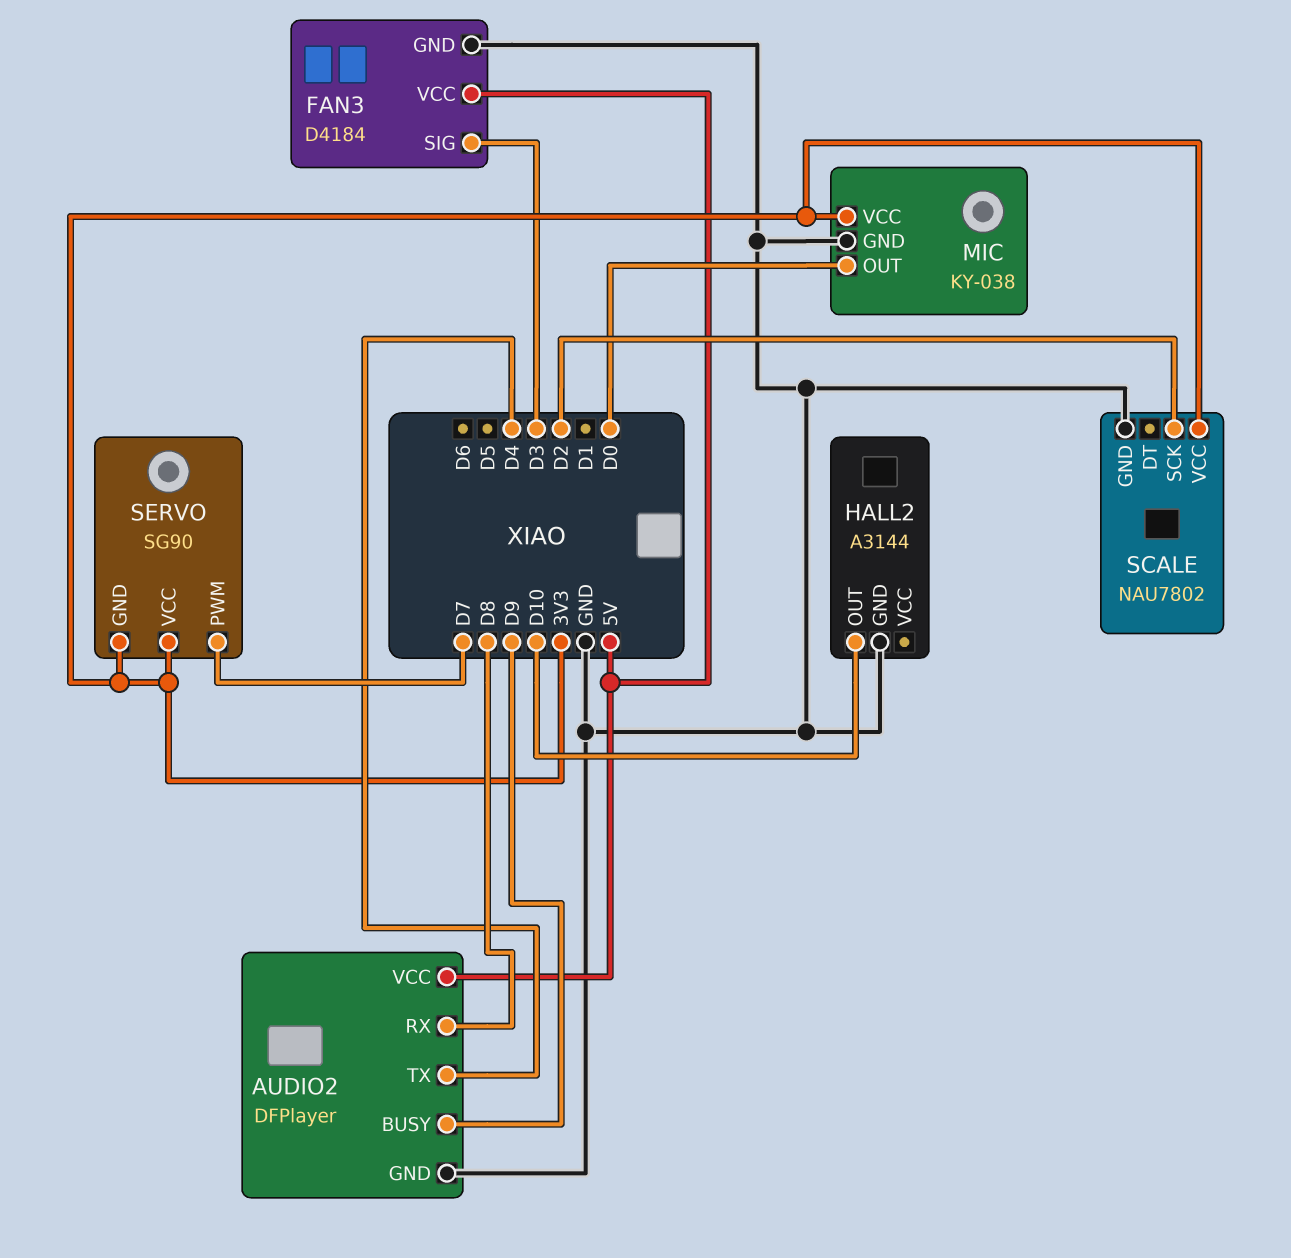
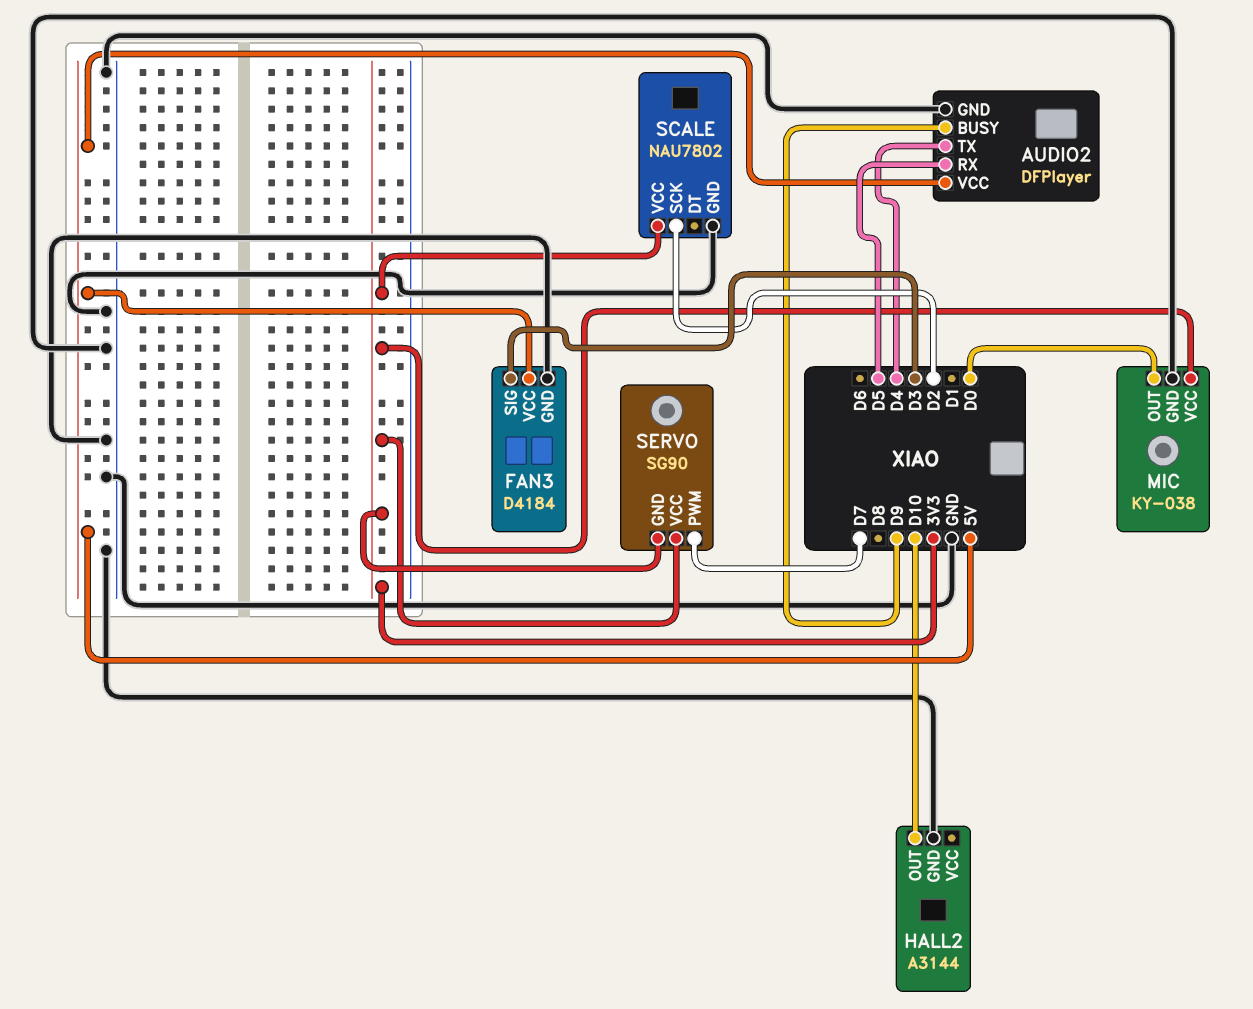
AUDIO2 pin RX: D8 -> D5

